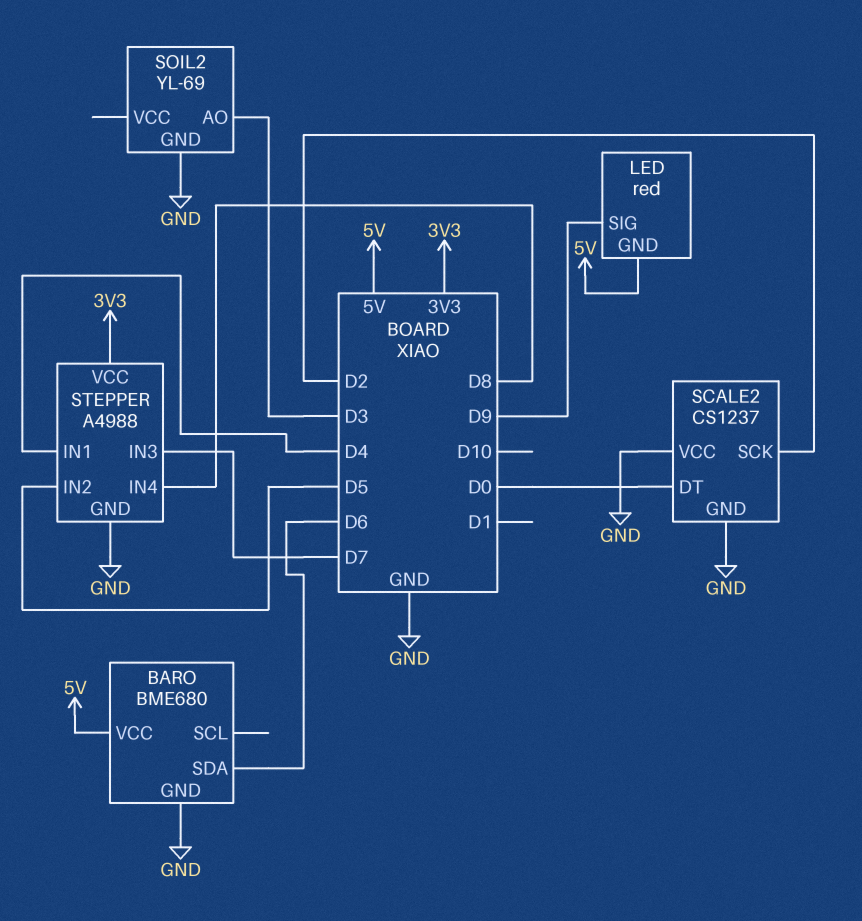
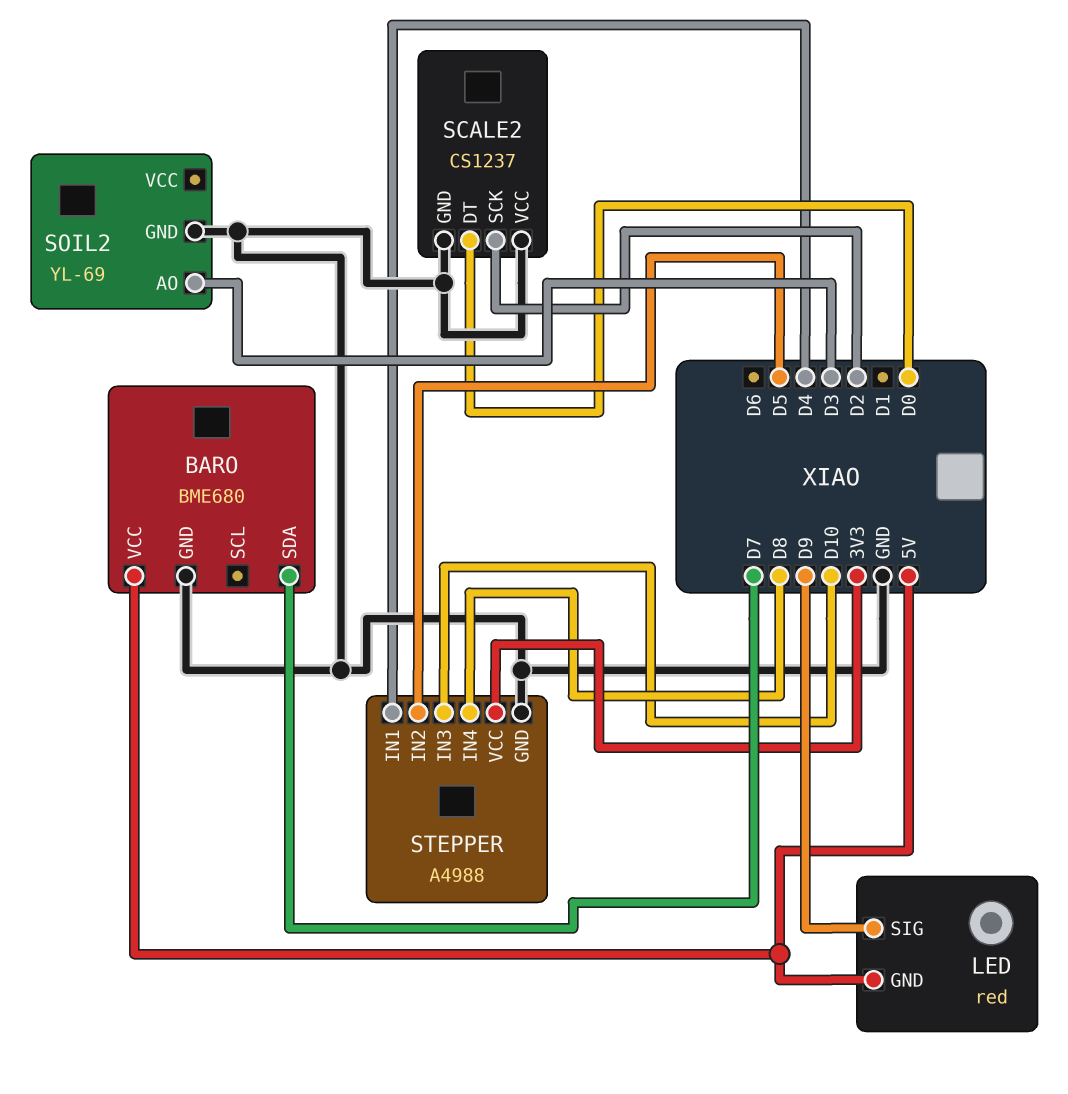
BARO pin SDA: D6 -> D7
STEPPER pin IN3: D7 -> D10

